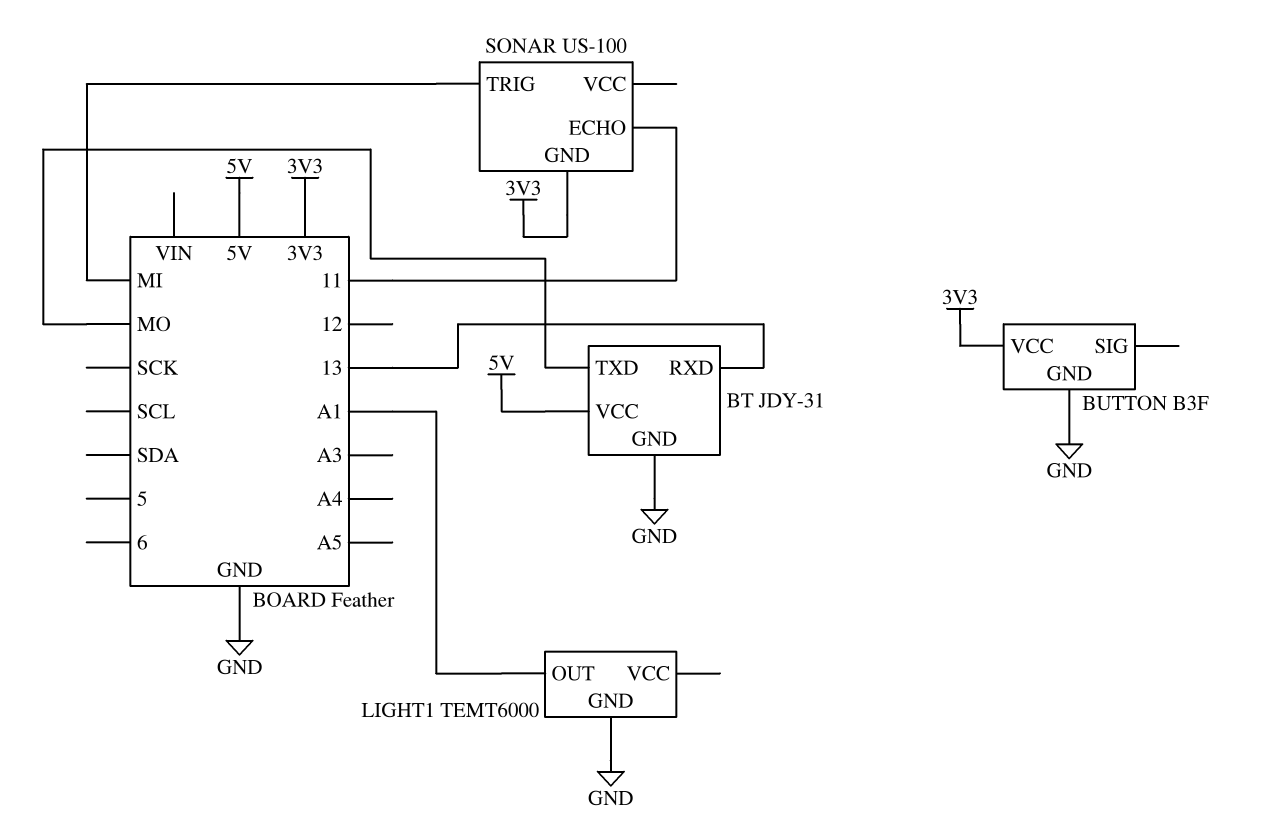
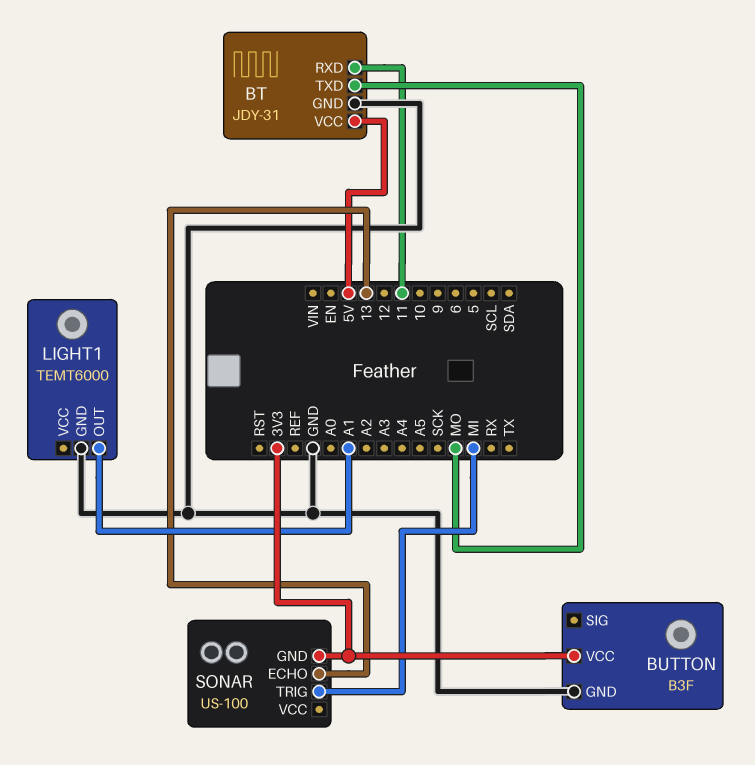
BT pin RXD: 13 -> 11
SONAR pin ECHO: 11 -> 13

